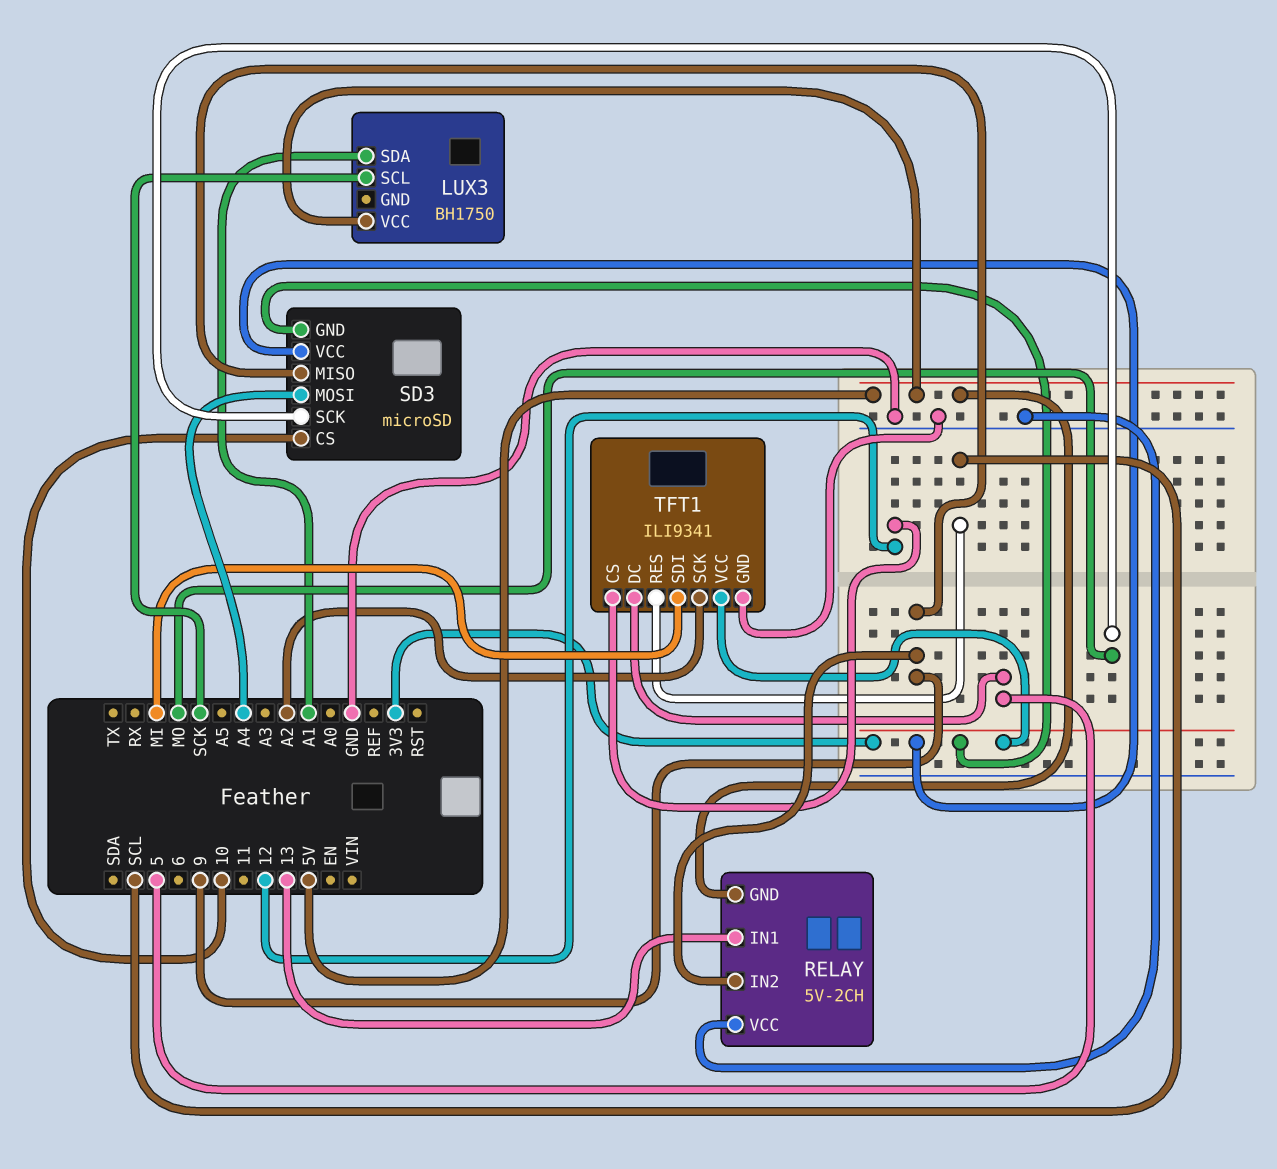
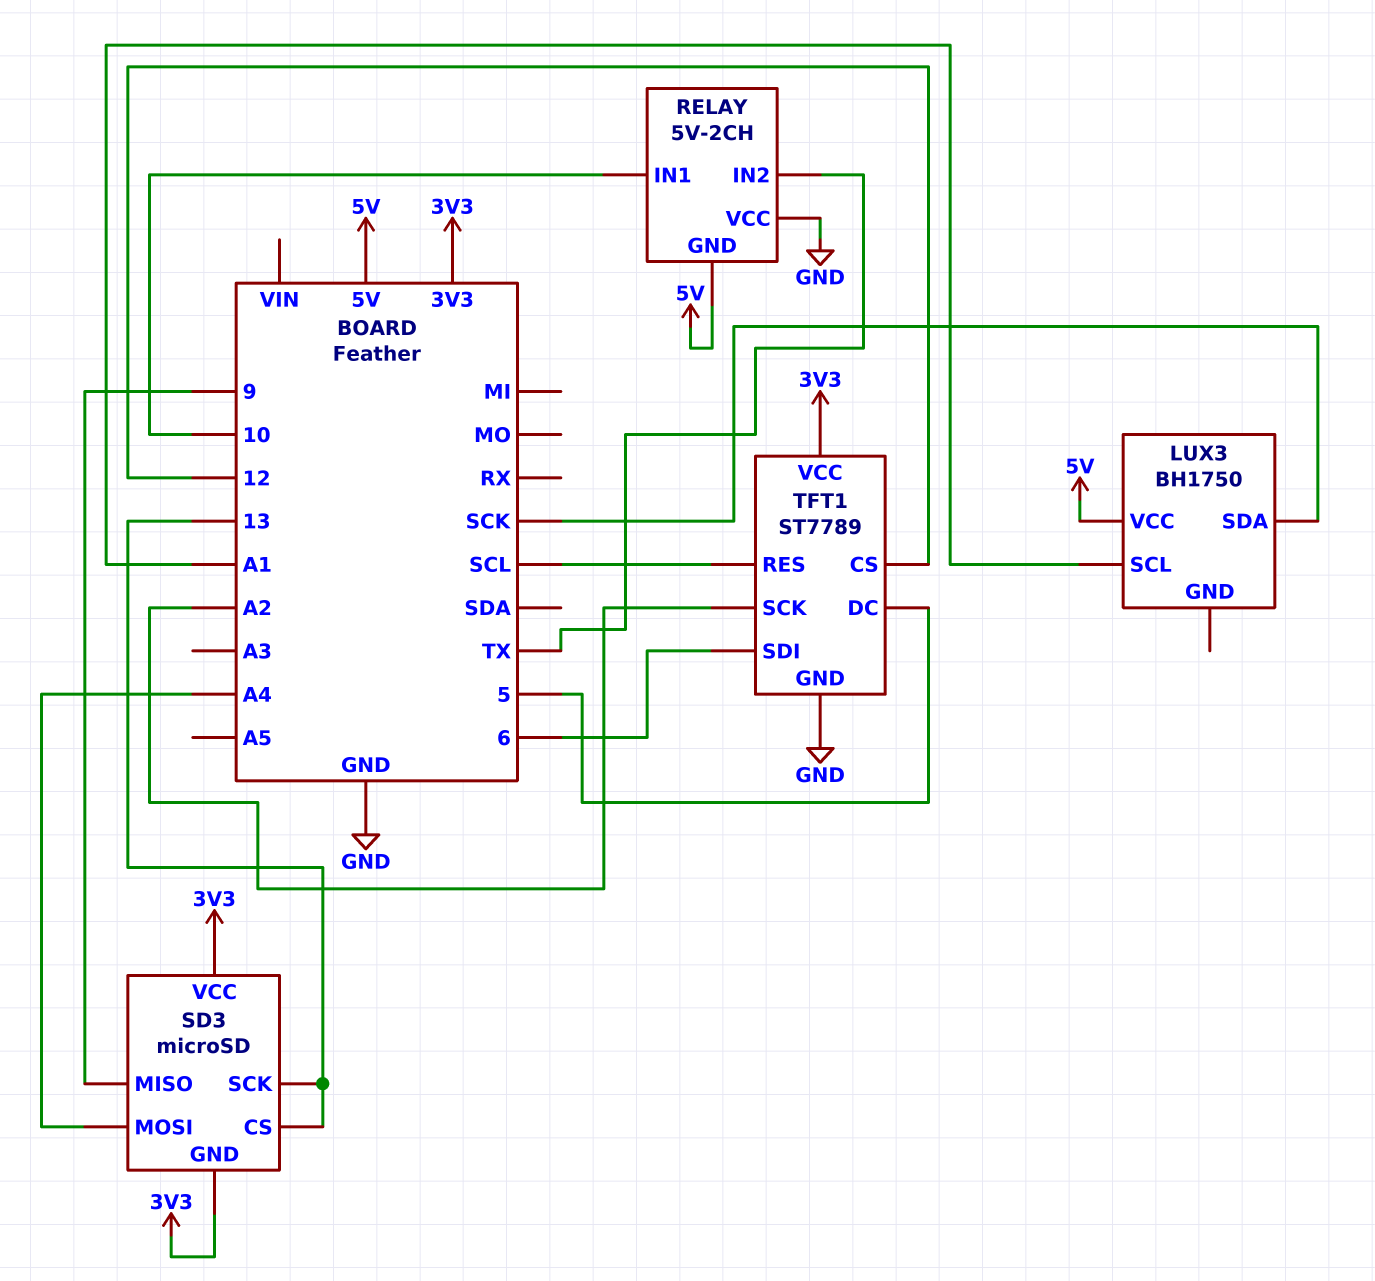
LUX3 pin SCL: SCK -> A1
LUX3 pin SDA: A1 -> SCK
RELAY pin IN1: 13 -> 10
RELAY pin IN2: 9 -> TX
SD3 pin CS: 10 -> 13
SD3 pin SCK: MO -> 13
TFT1: ILI9341 -> ST7789
TFT1 pin SDI: MI -> 6

